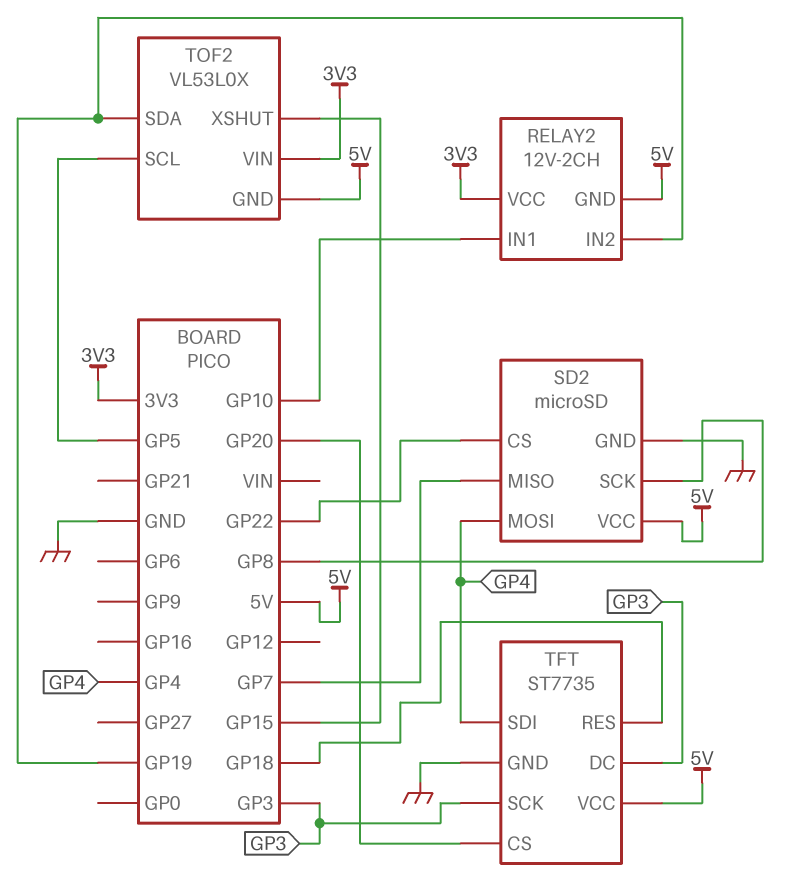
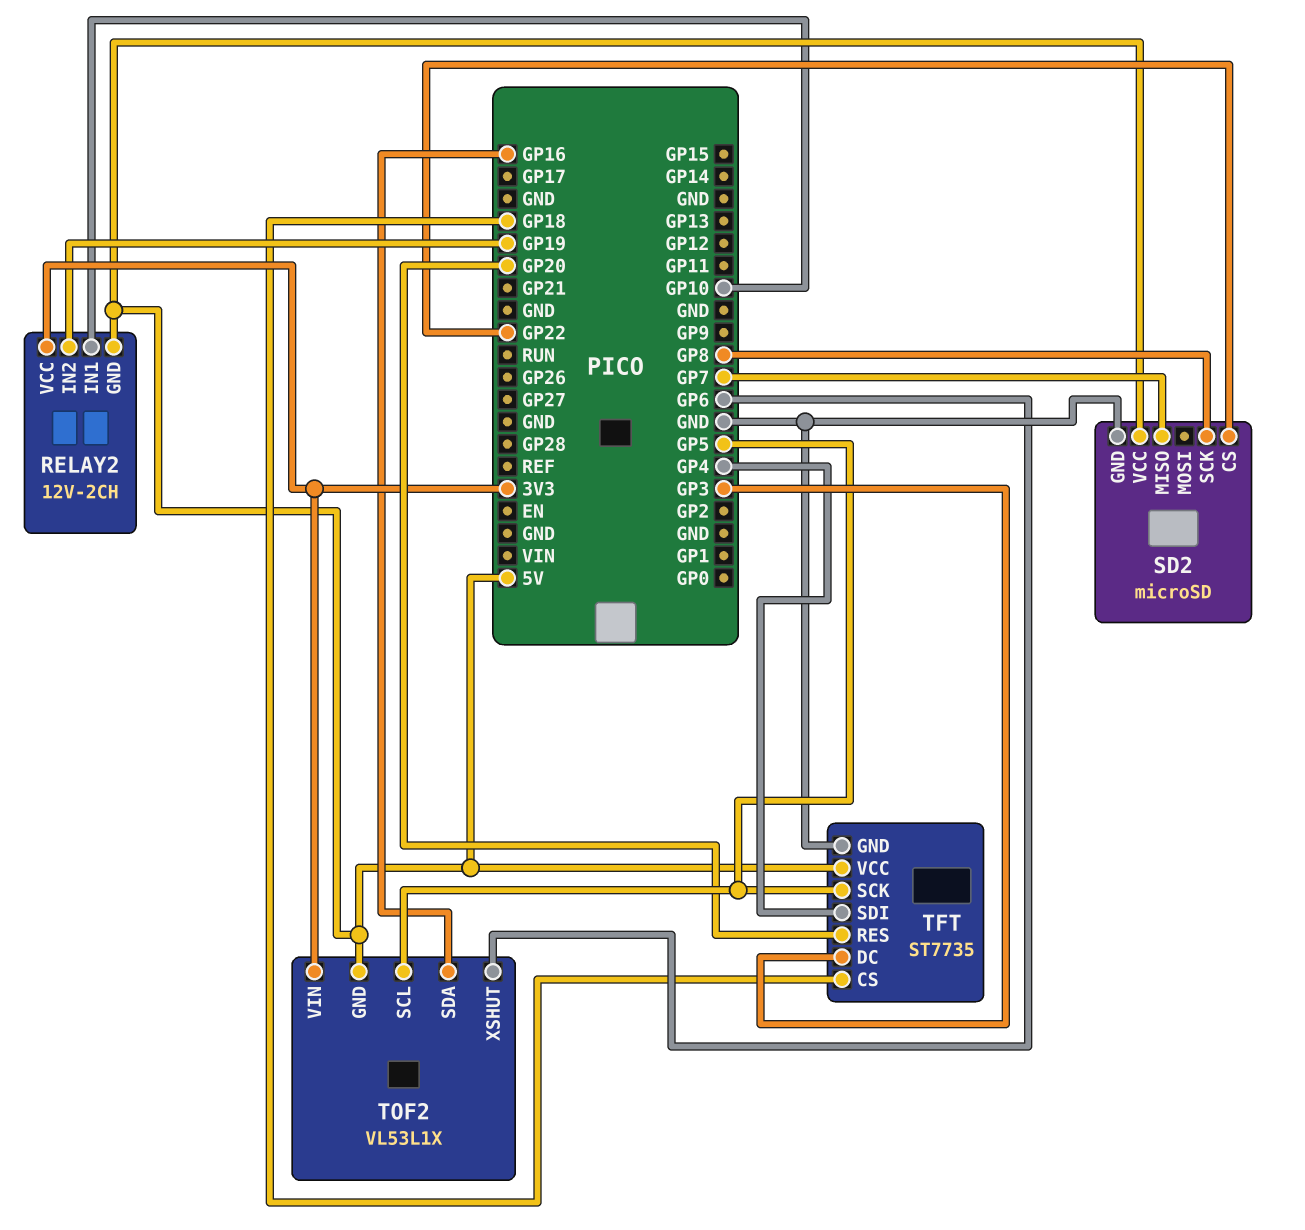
SD2 pin MOSI: GP4 -> none
TFT pin CS: GP20 -> GP18
TFT pin RES: GP18 -> GP20
TFT pin SCK: GP3 -> GP5
TOF2: VL53L0X -> VL53L1X
TOF2 pin SDA: GP19 -> GP16
TOF2 pin XSHUT: GP15 -> GP6

